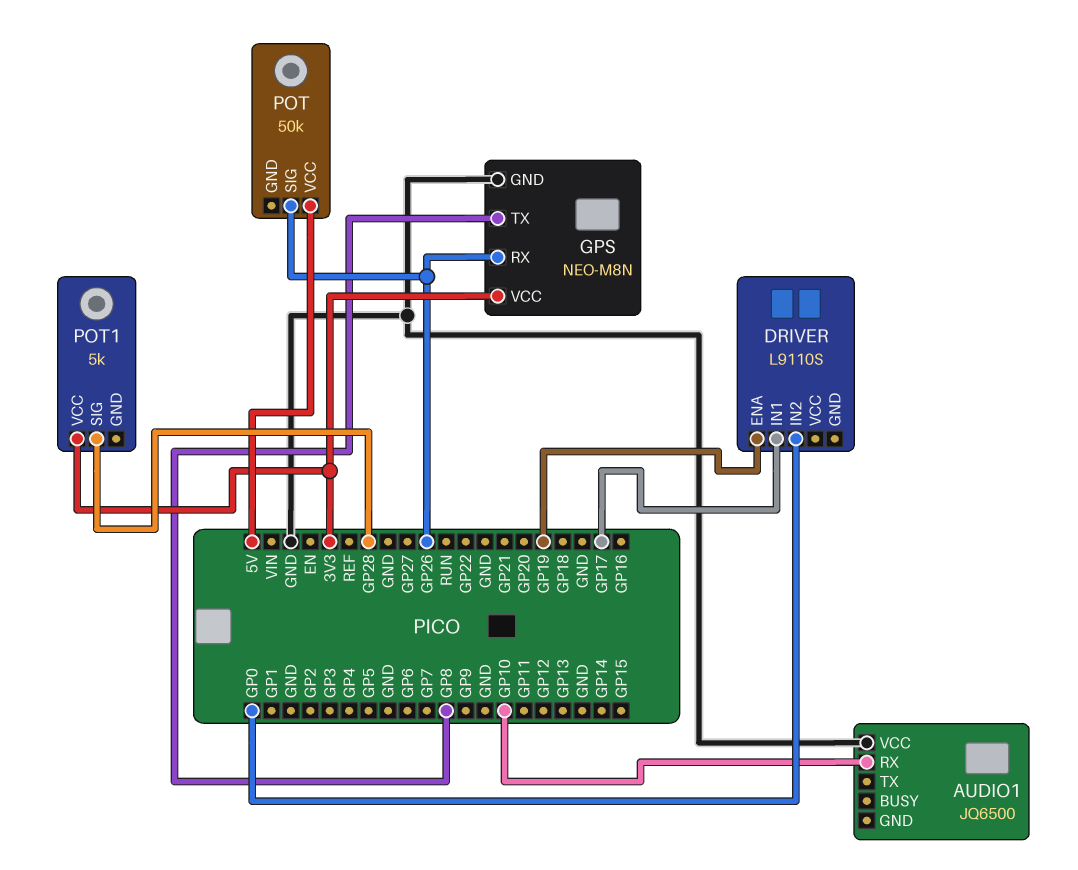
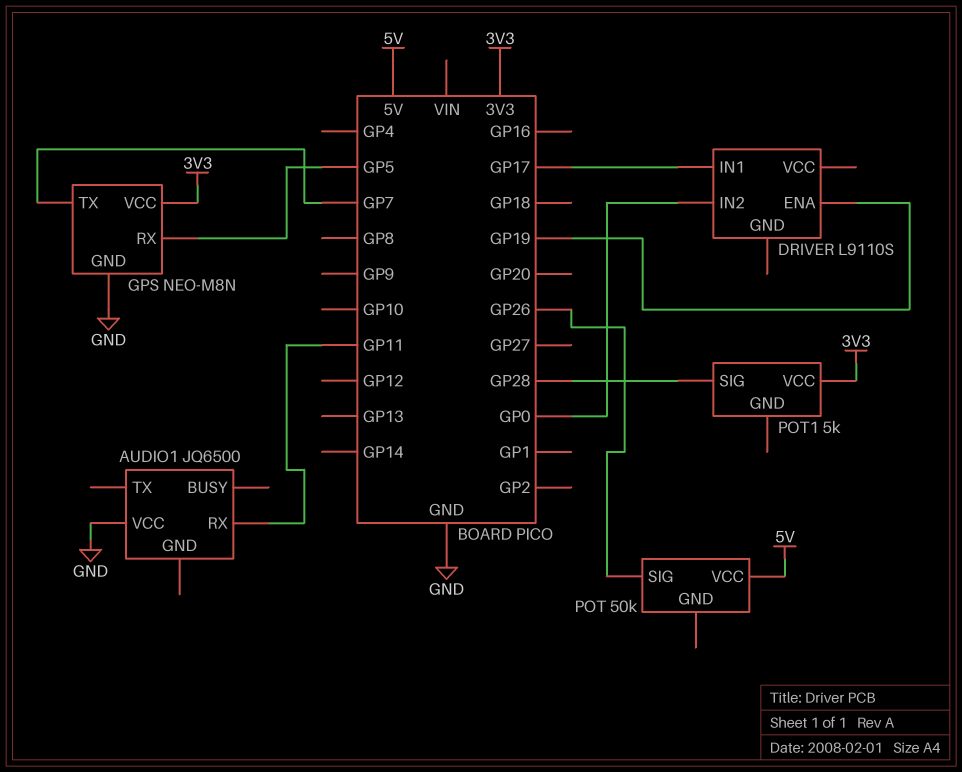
AUDIO1 pin RX: GP10 -> GP11
GPS pin RX: GP26 -> GP5
GPS pin TX: GP8 -> GP7

